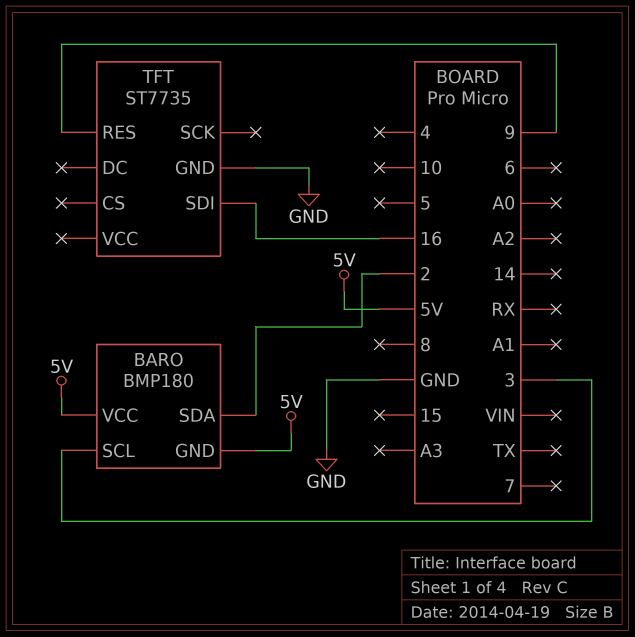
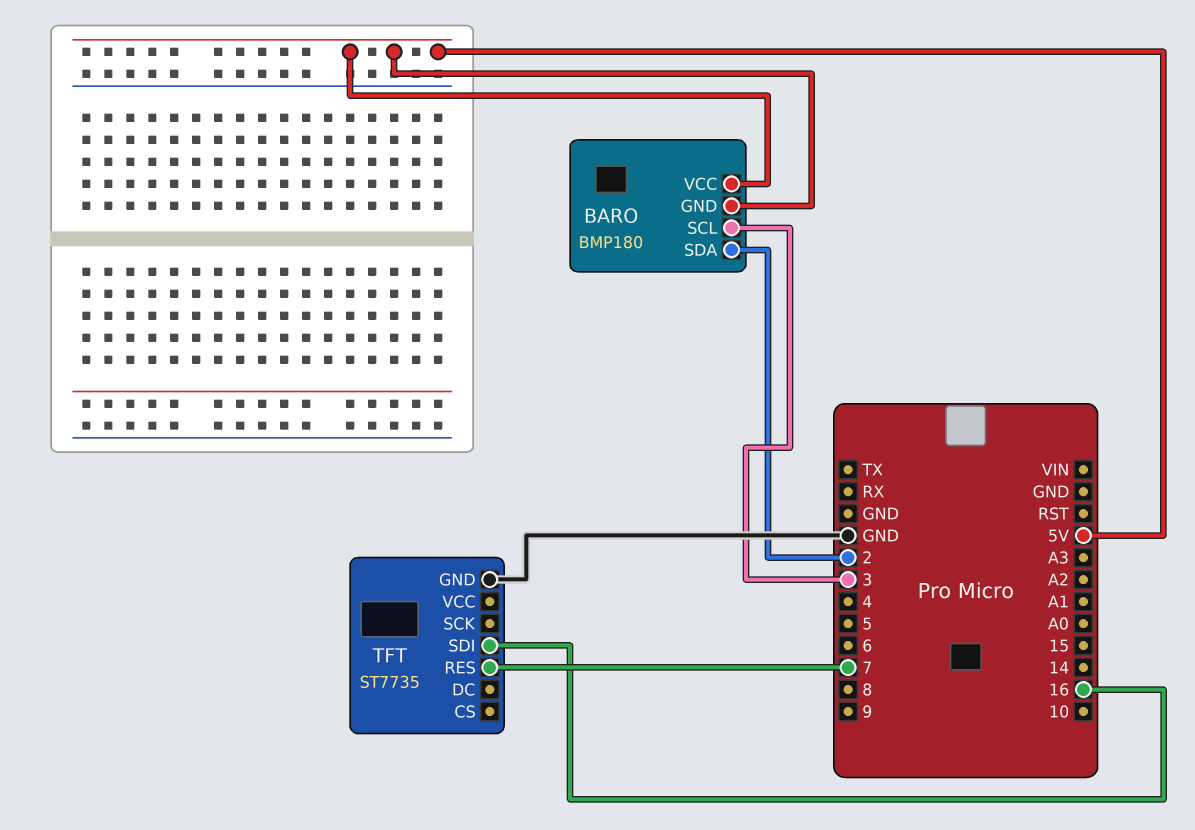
TFT pin RES: 9 -> 7

